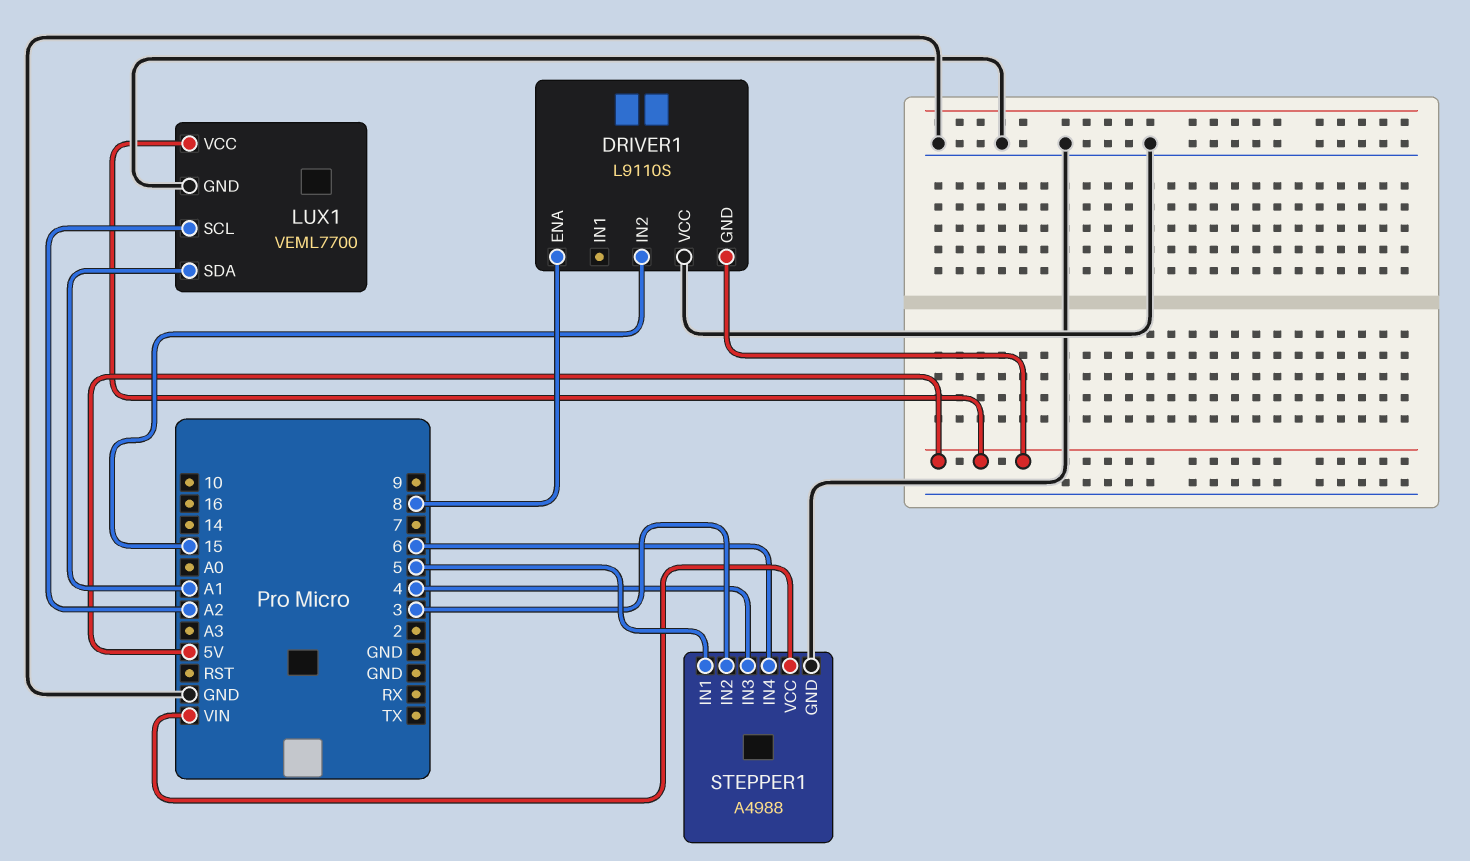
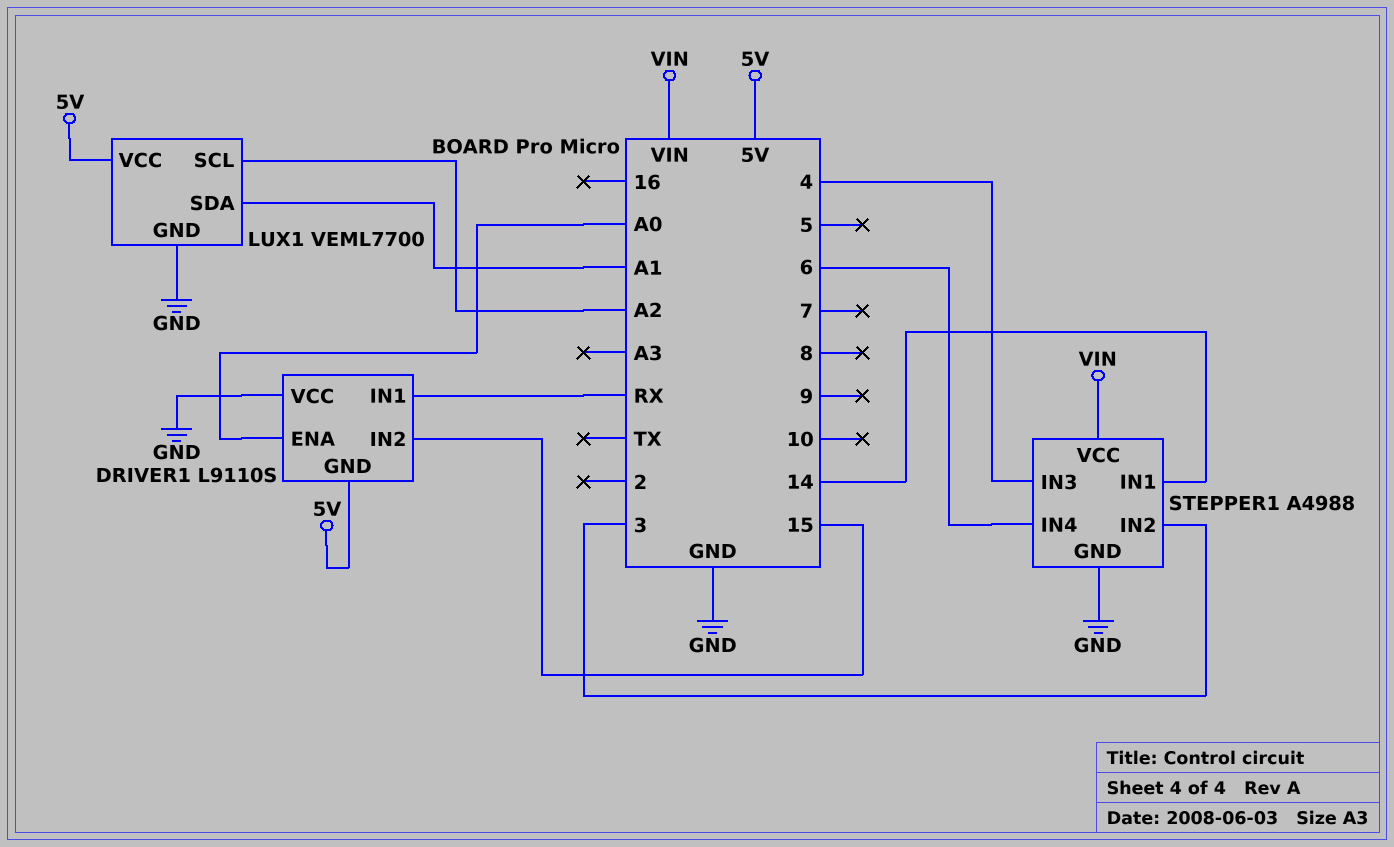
DRIVER1 pin ENA: 8 -> A0
DRIVER1 pin IN1: none -> RX
STEPPER1 pin IN1: 5 -> 14

